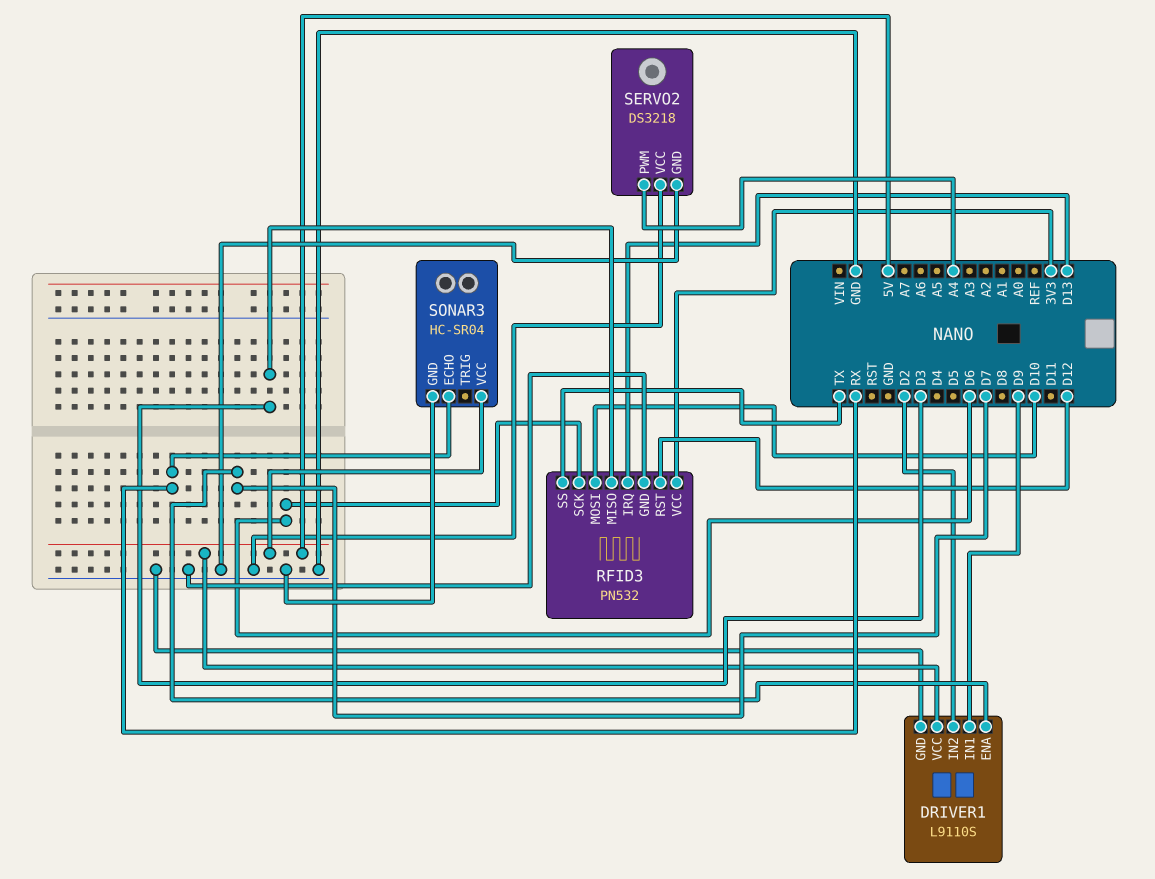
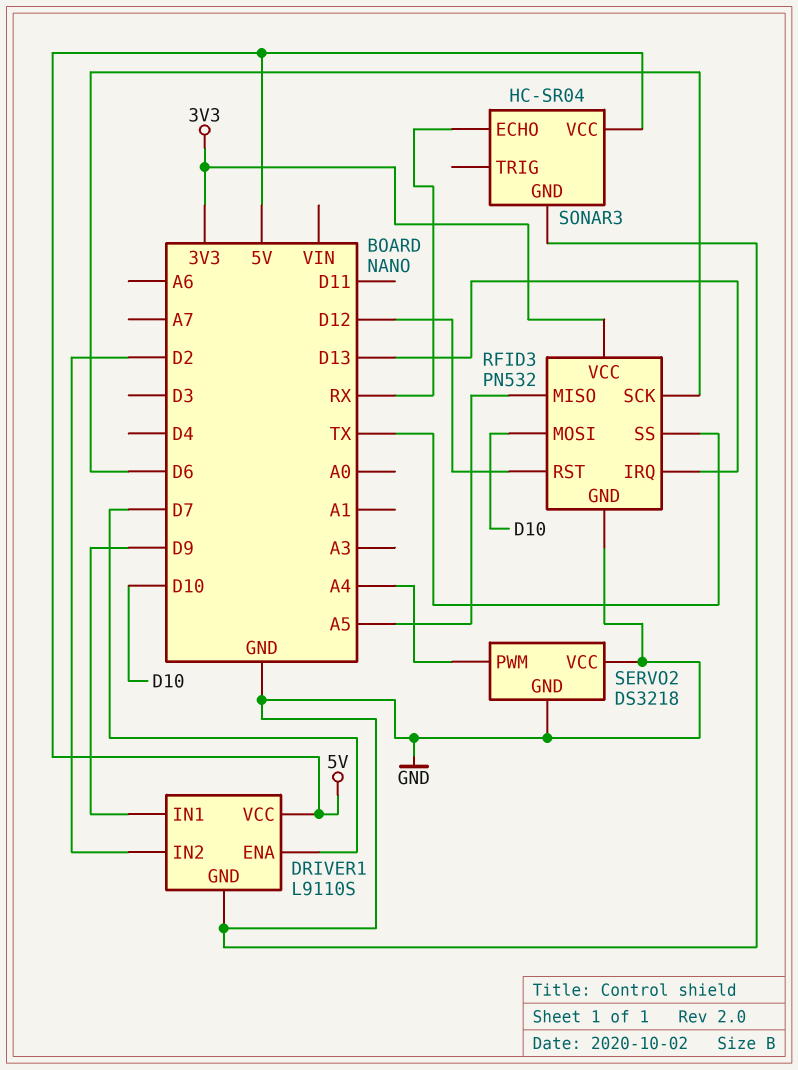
RFID3 pin MISO: D3 -> A5

